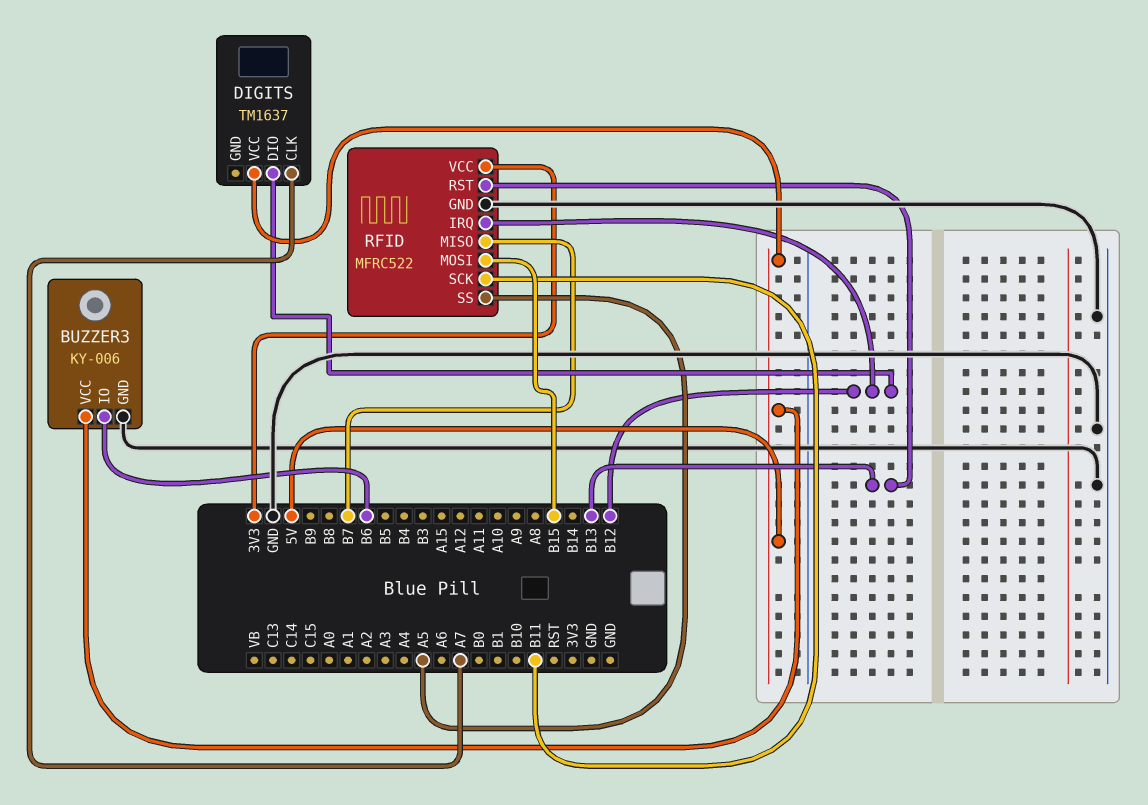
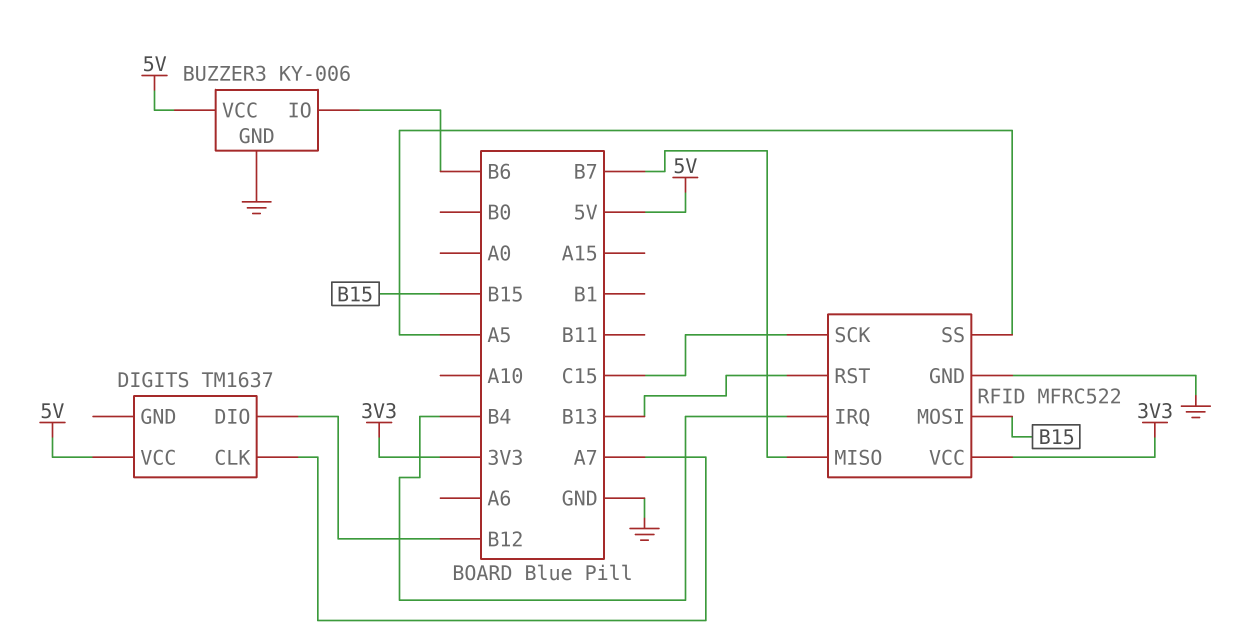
RFID pin IRQ: B12 -> B4
RFID pin SCK: B11 -> C15

